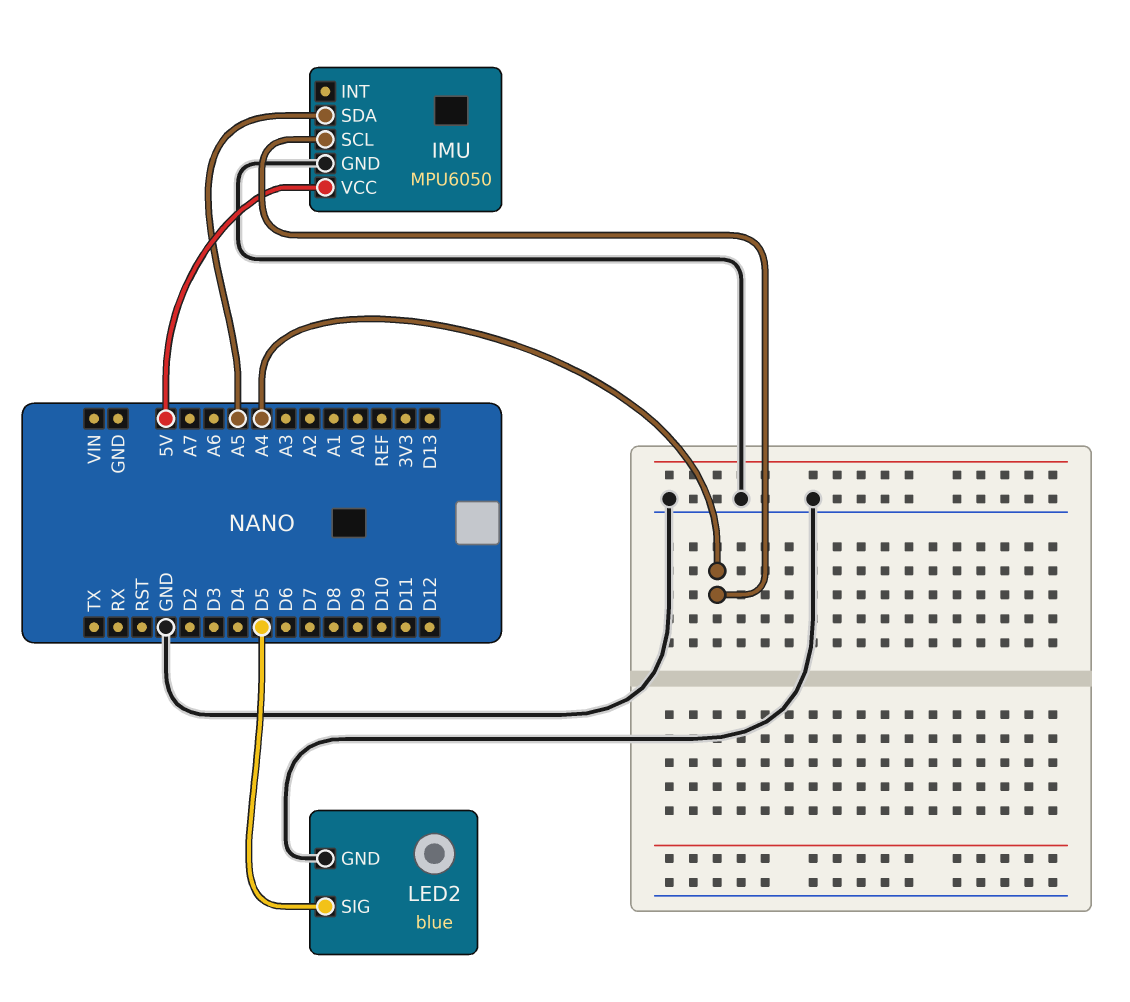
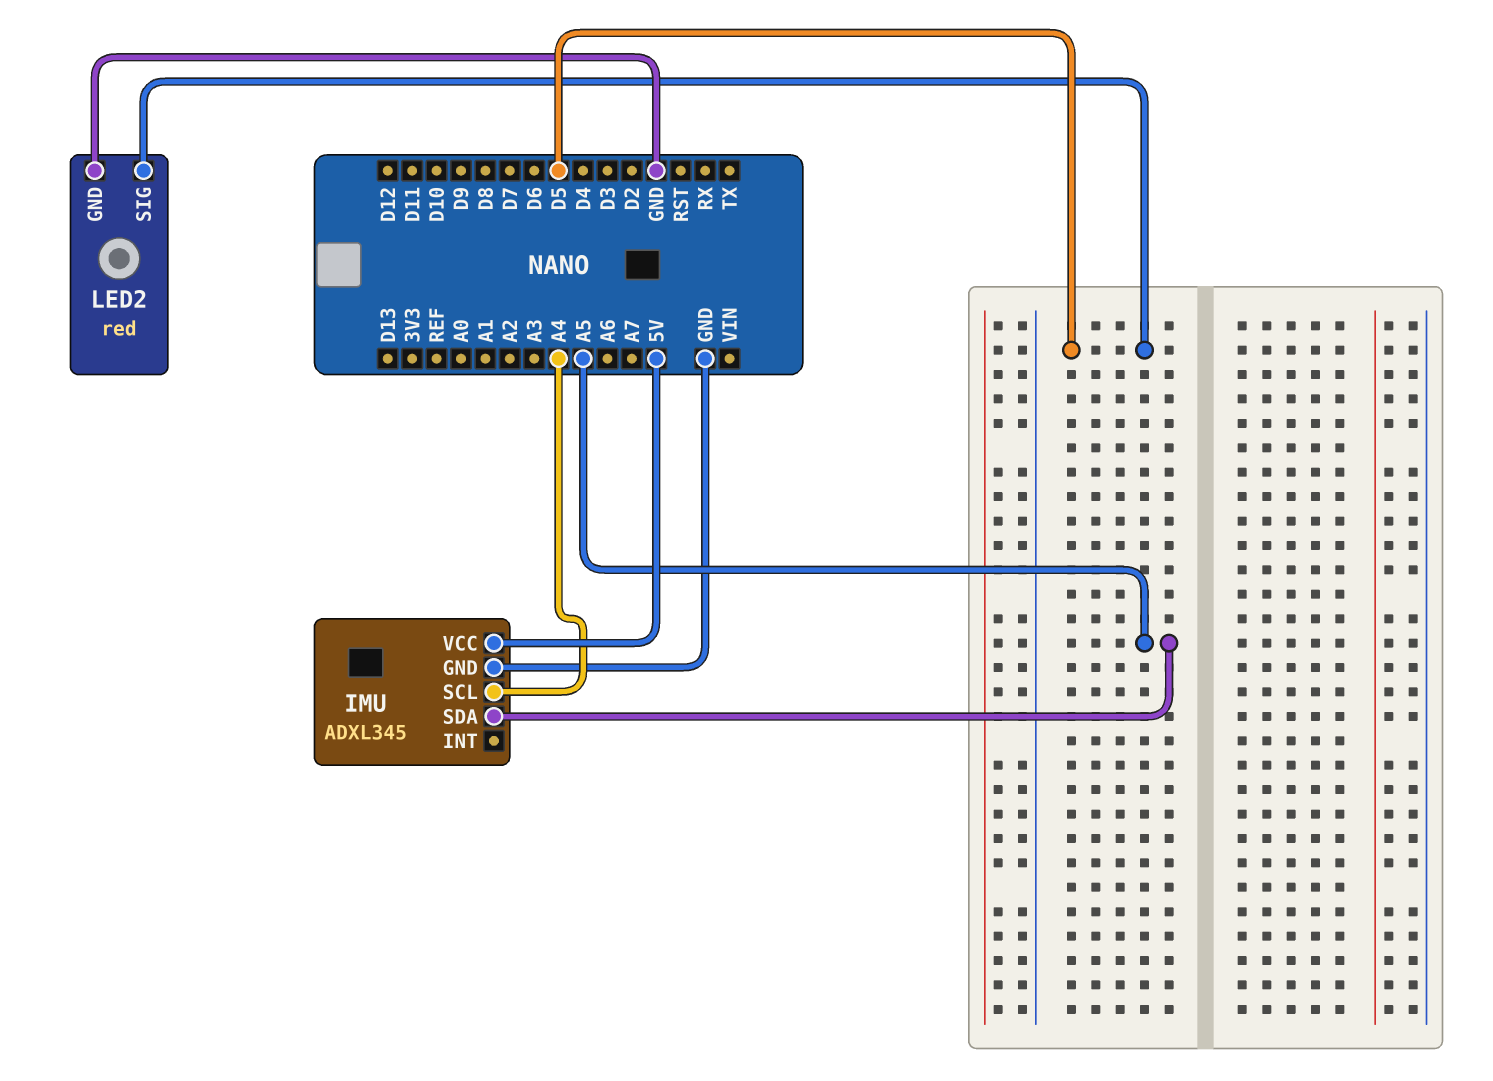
IMU: MPU6050 -> ADXL345
LED2: blue -> red

